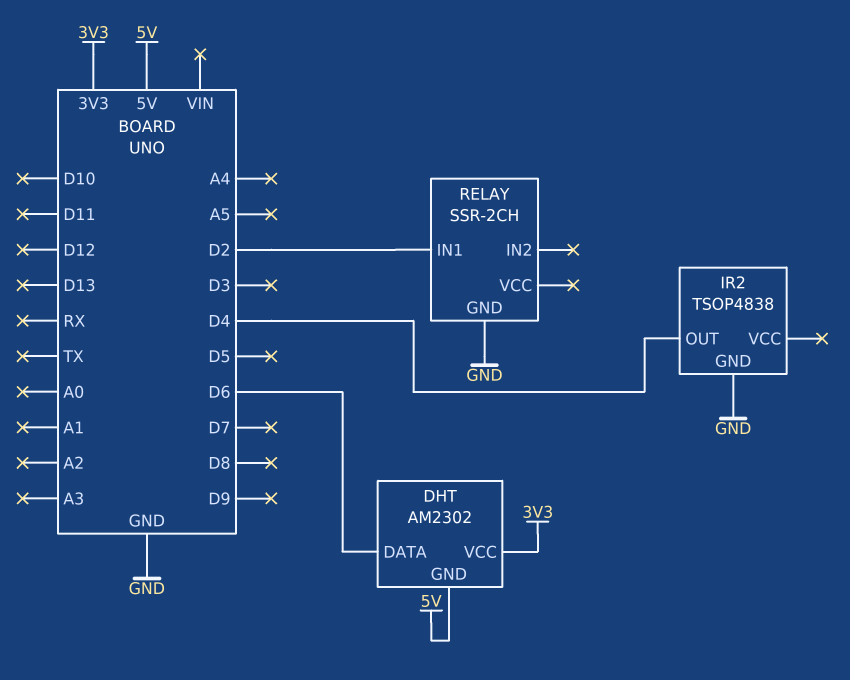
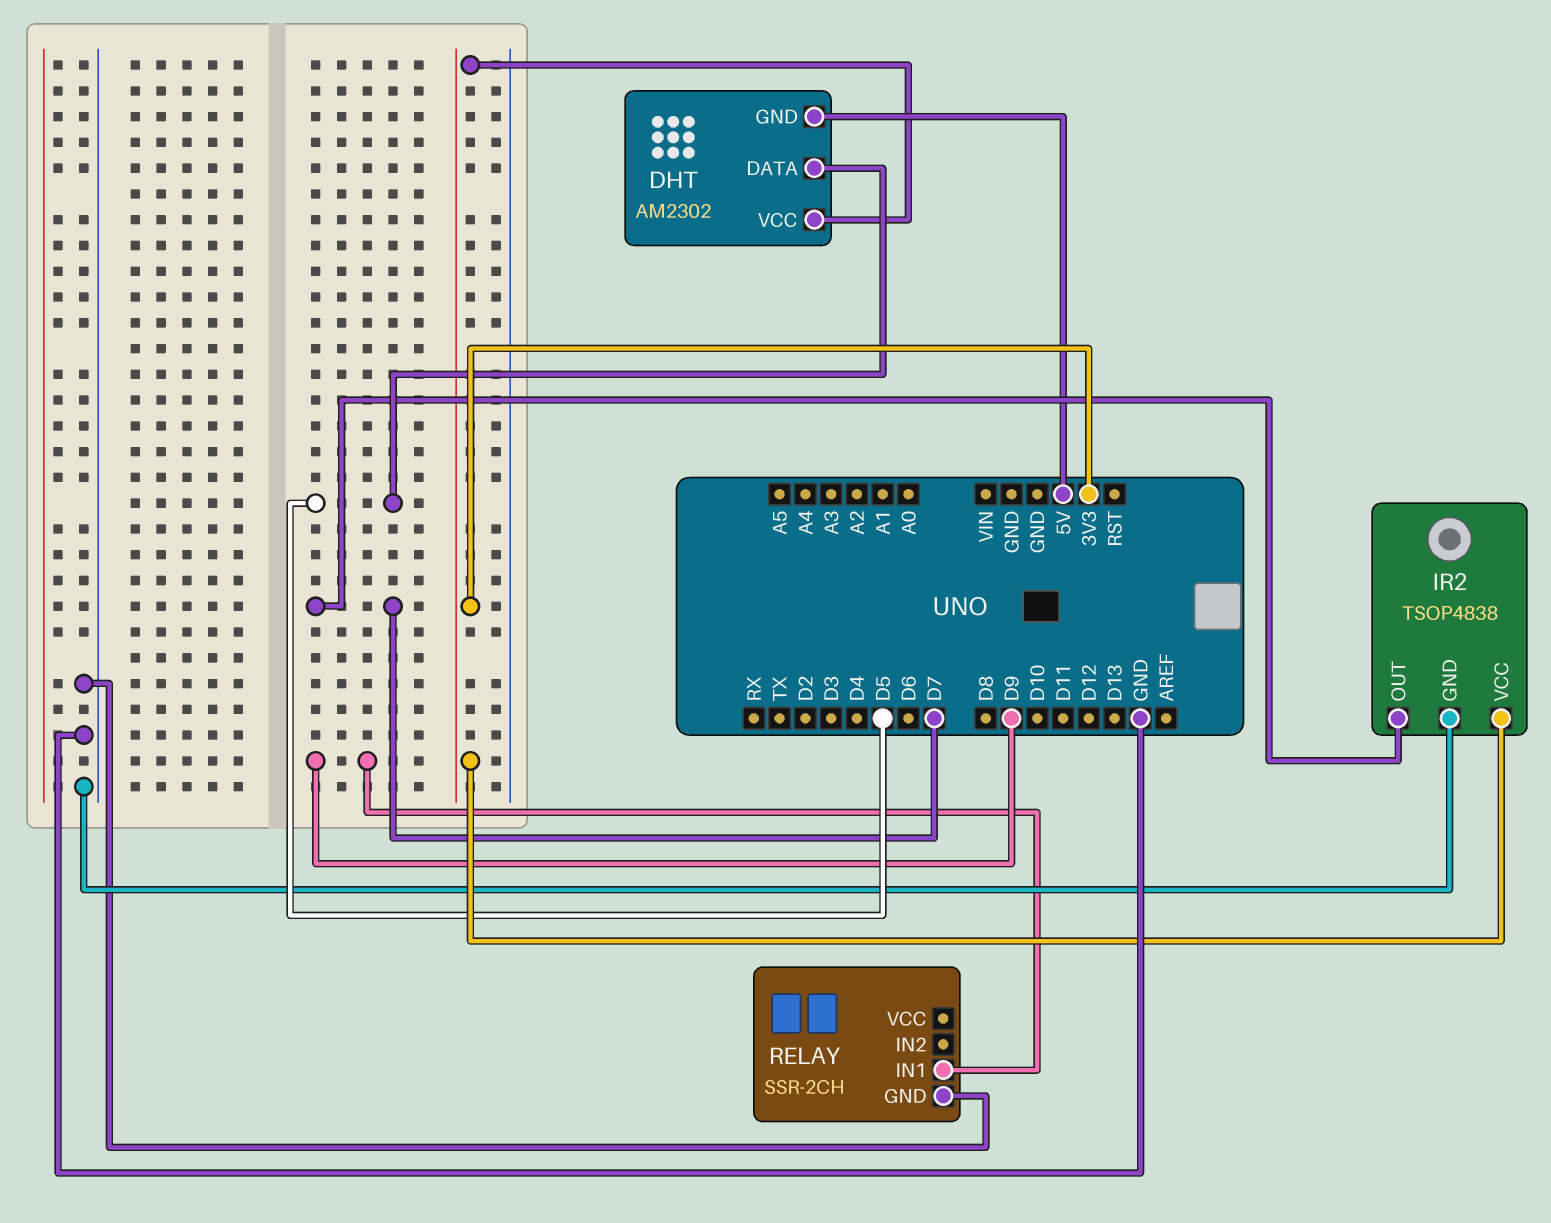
DHT pin DATA: D6 -> D5
IR2 pin OUT: D4 -> D7
IR2 pin VCC: none -> 3V3
RELAY pin IN1: D2 -> D9

